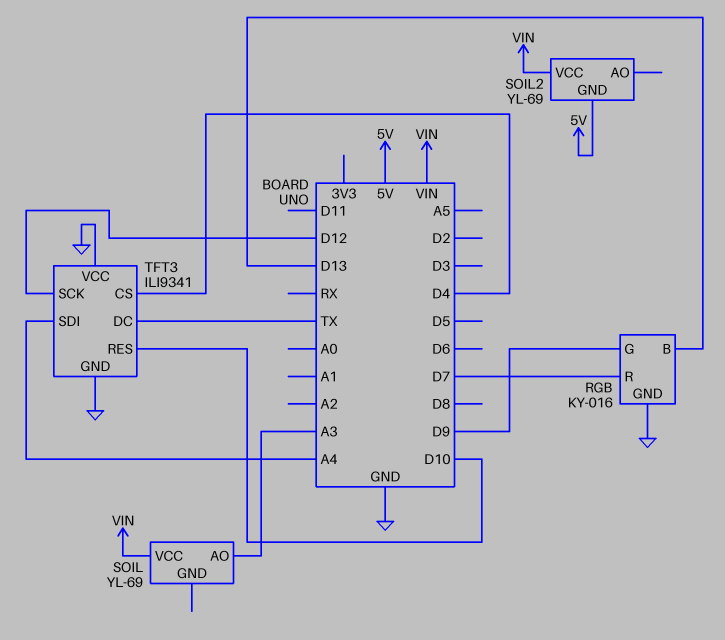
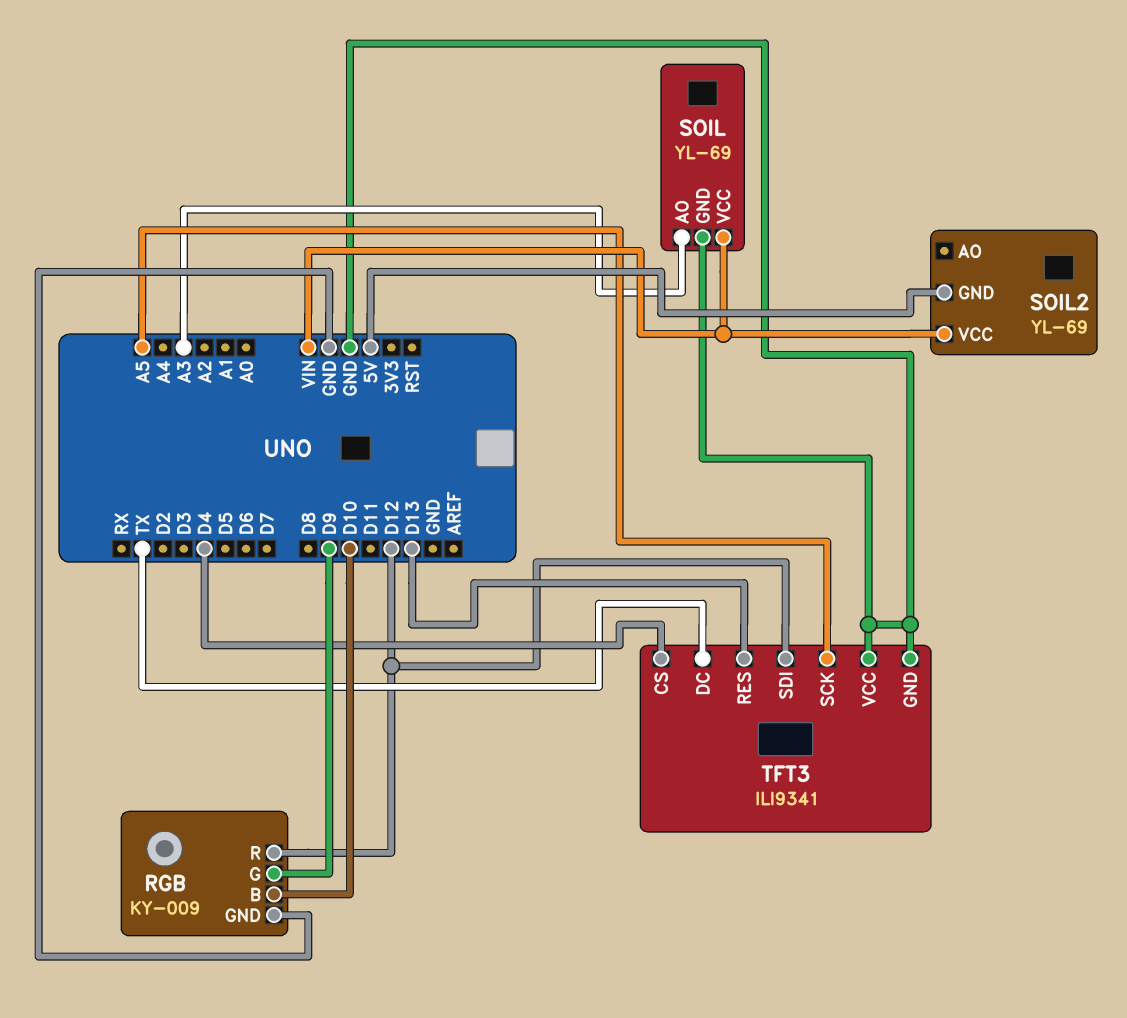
RGB: KY-016 -> KY-009
RGB pin B: D13 -> D10
RGB pin R: D7 -> D12
SOIL pin GND: none -> GND
TFT3 pin RES: D10 -> D13
TFT3 pin SCK: D12 -> A5
TFT3 pin SDI: A4 -> D12

